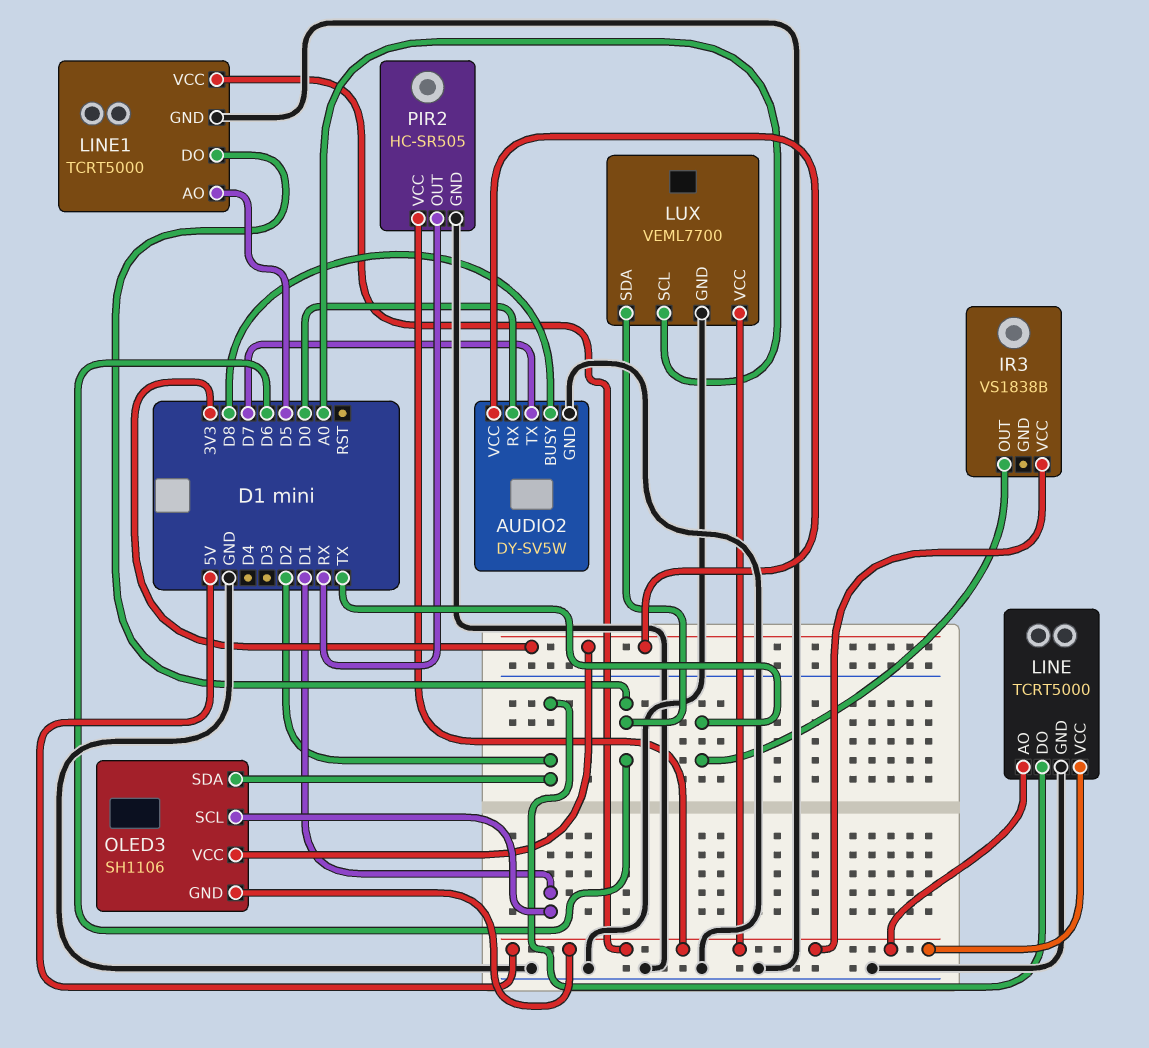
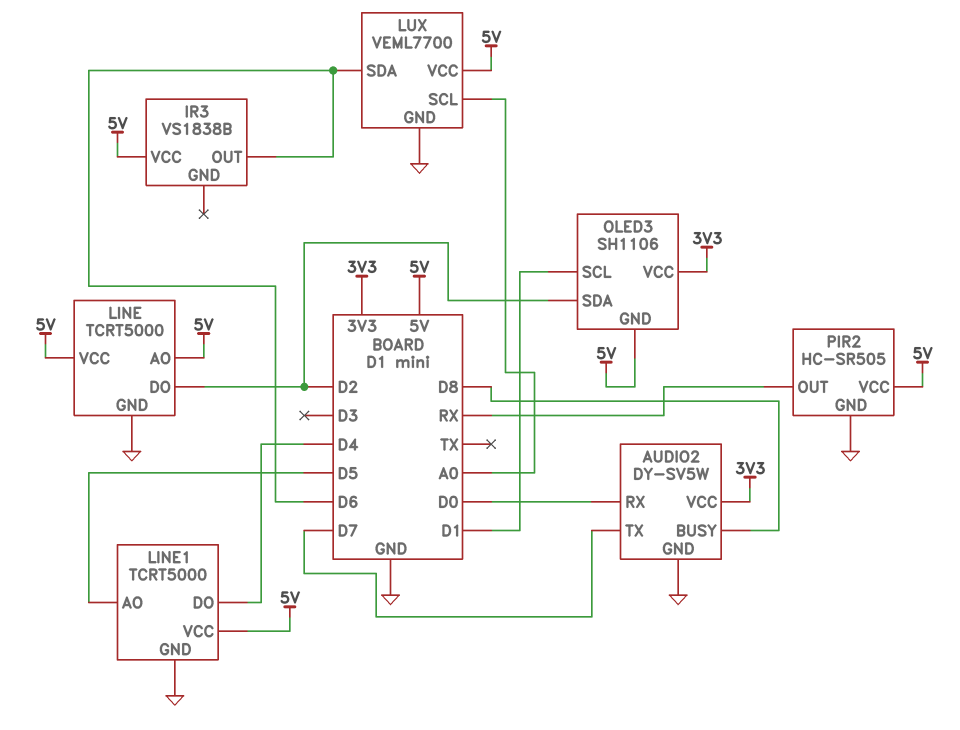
IR3 pin OUT: TX -> D6
LINE1 pin DO: D6 -> D4

